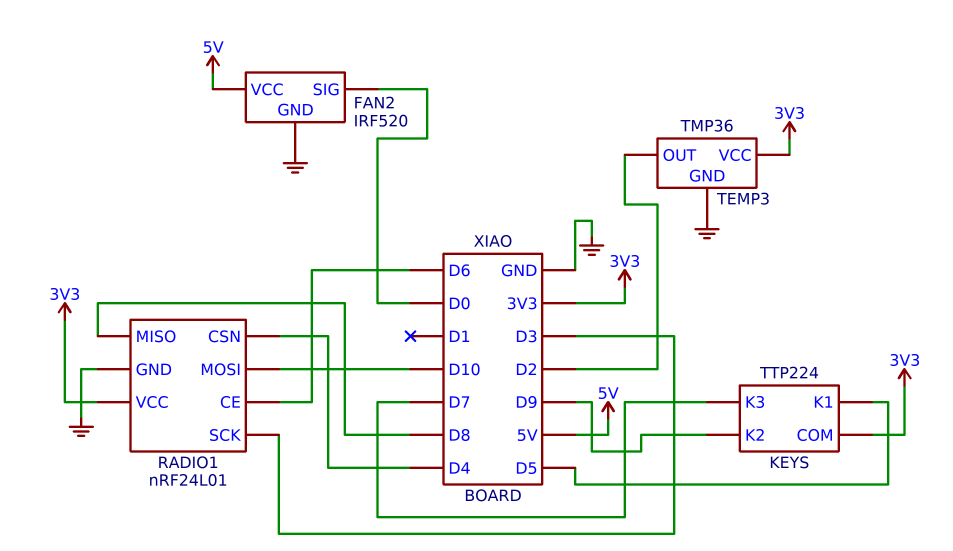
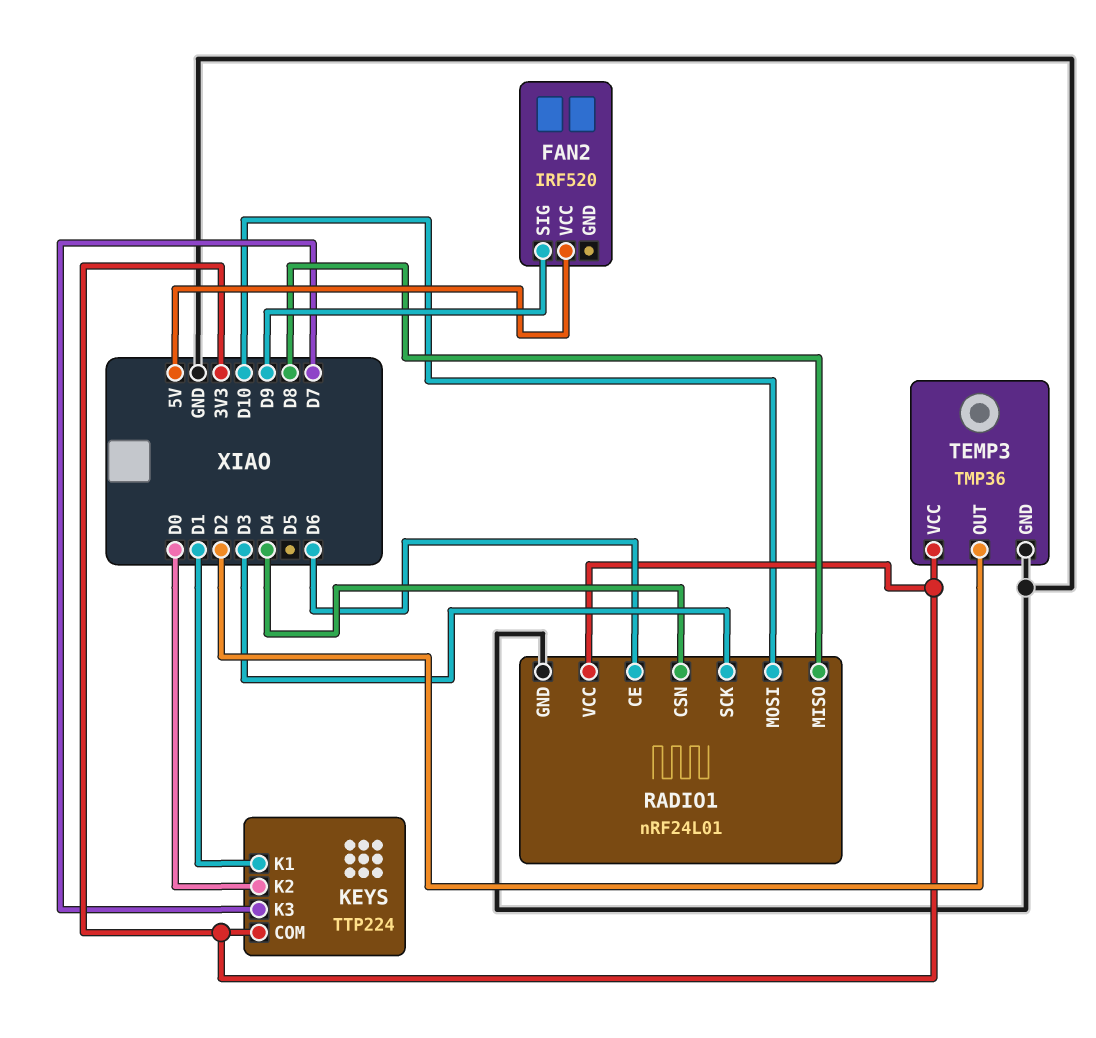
FAN2 pin GND: GND -> none
FAN2 pin SIG: D0 -> D9
KEYS pin K1: D5 -> D1
KEYS pin K2: D9 -> D0

